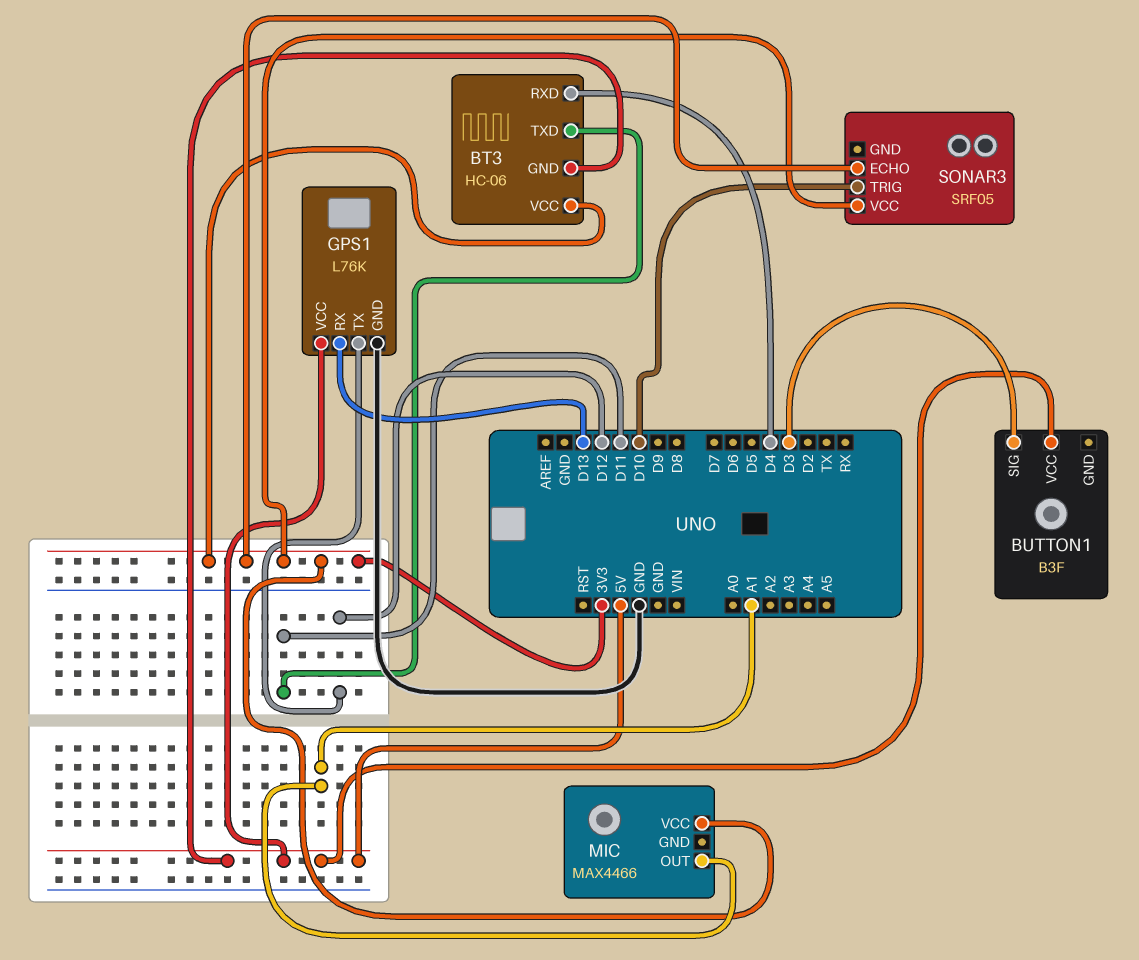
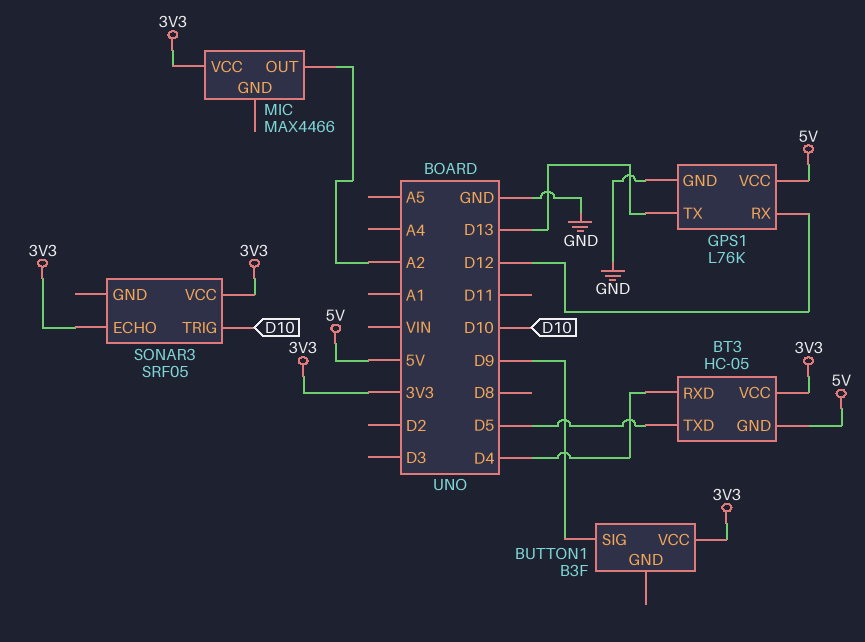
BT3: HC-06 -> HC-05
BT3 pin TXD: D11 -> D5
BUTTON1 pin SIG: D3 -> D9
BUTTON1 pin VCC: 5V -> 3V3
GPS1 pin RX: D13 -> D12
GPS1 pin TX: D12 -> D13
MIC pin OUT: A1 -> A2

